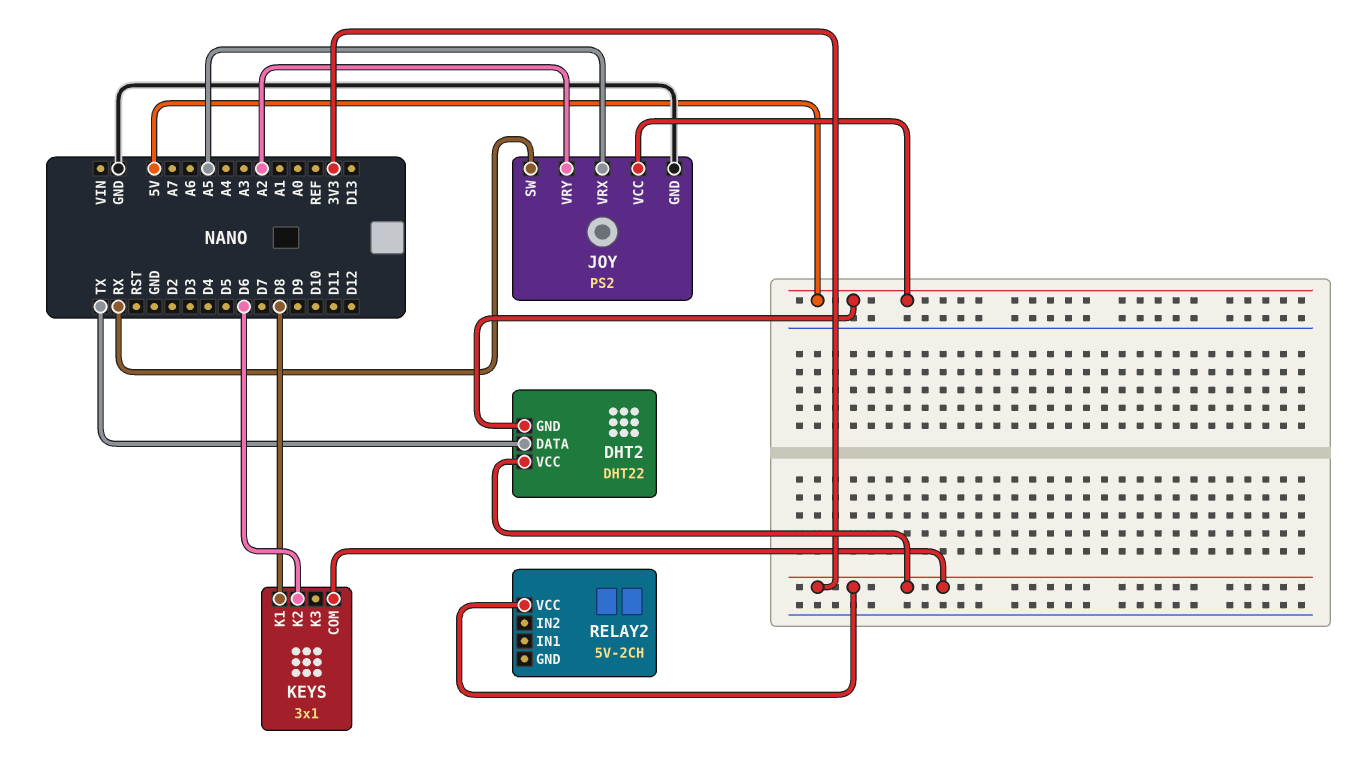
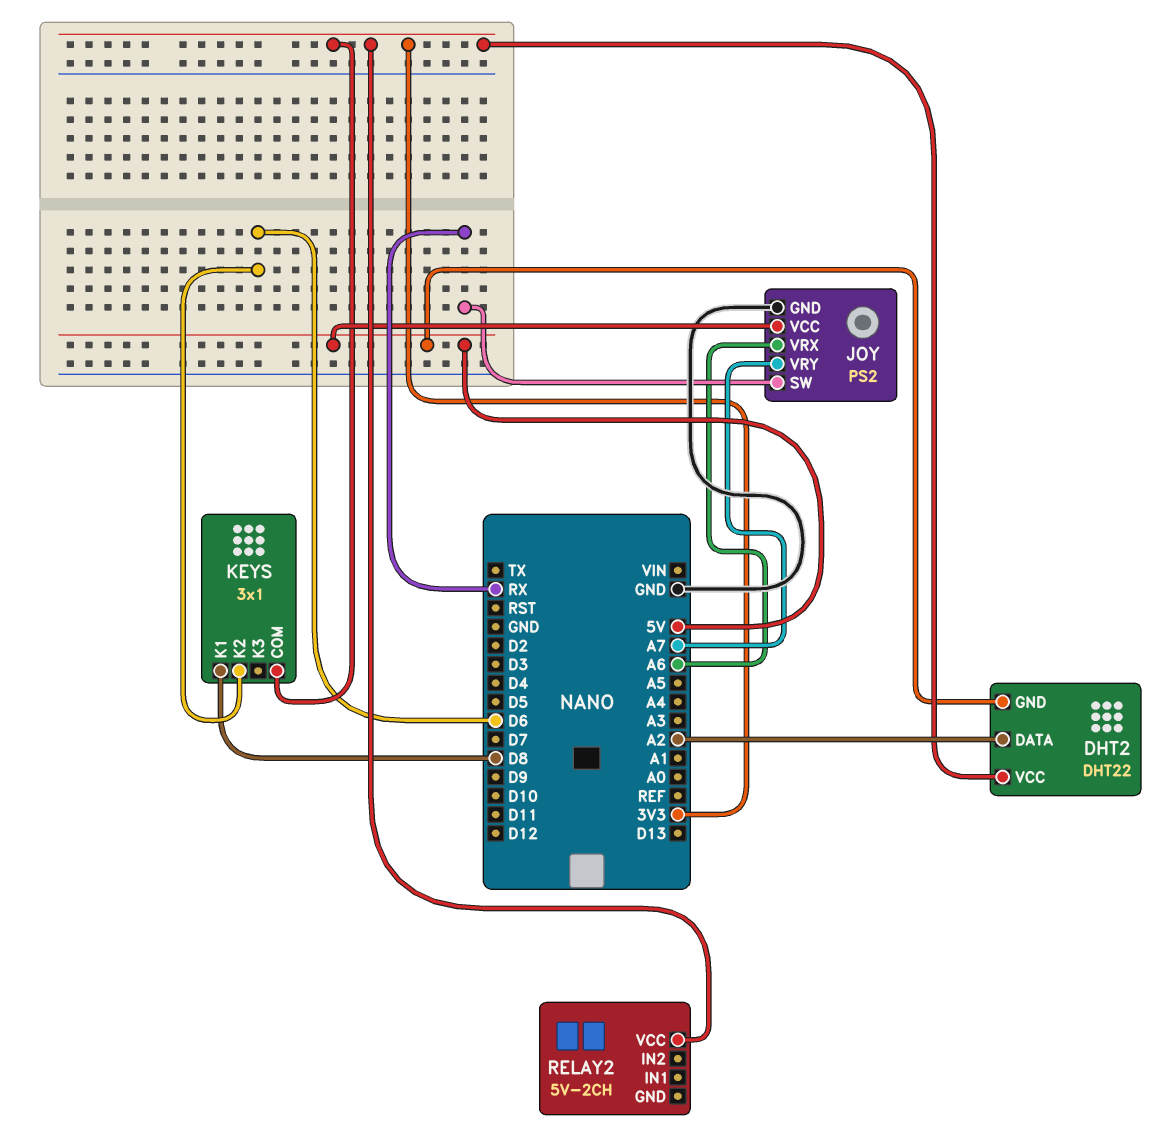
DHT2 pin DATA: TX -> A2
JOY pin VRX: A5 -> A6
JOY pin VRY: A2 -> A7

